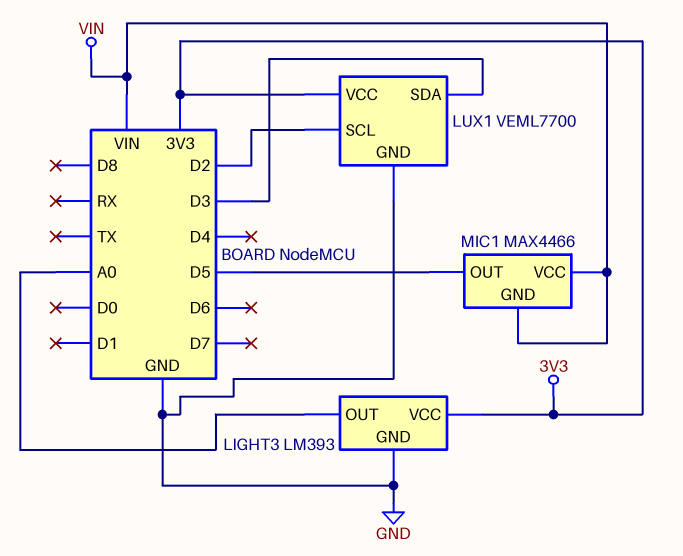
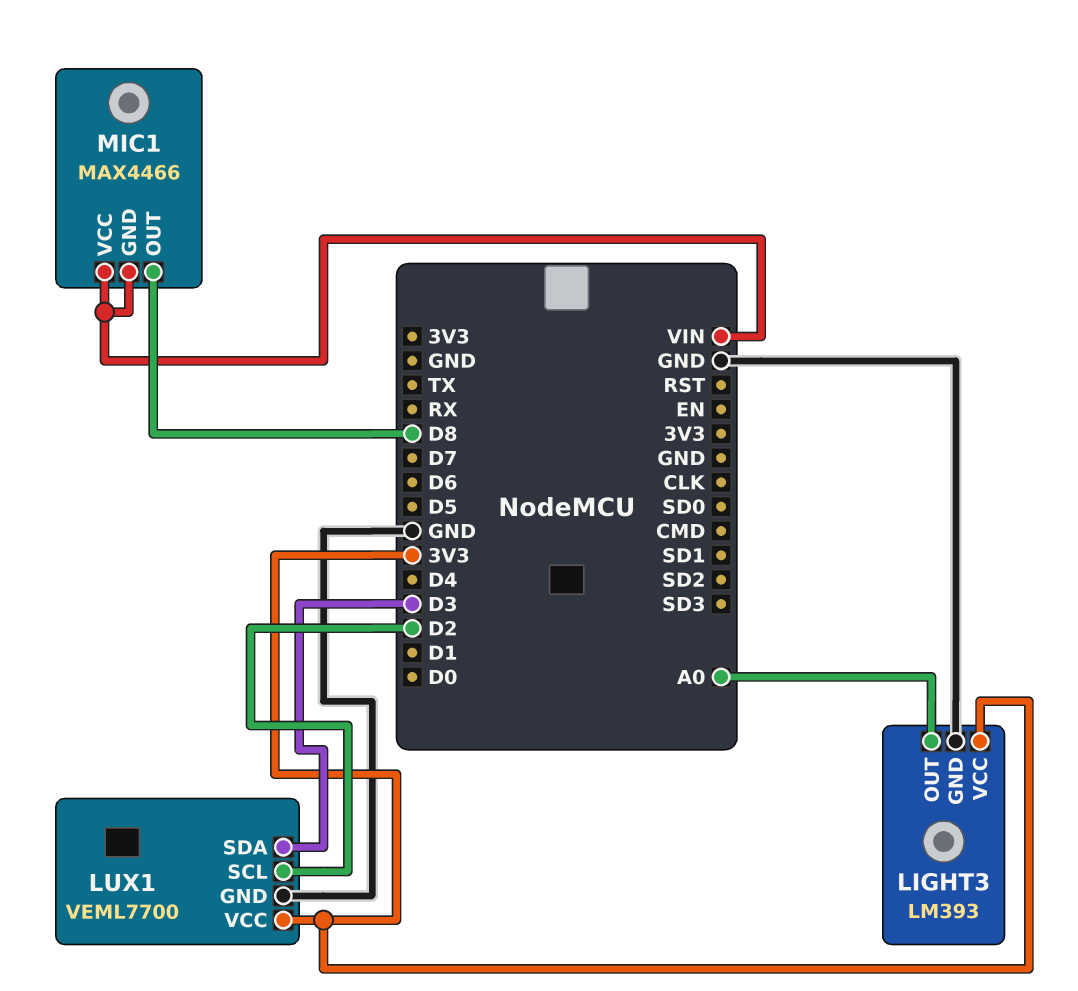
MIC1 pin OUT: D5 -> D8

